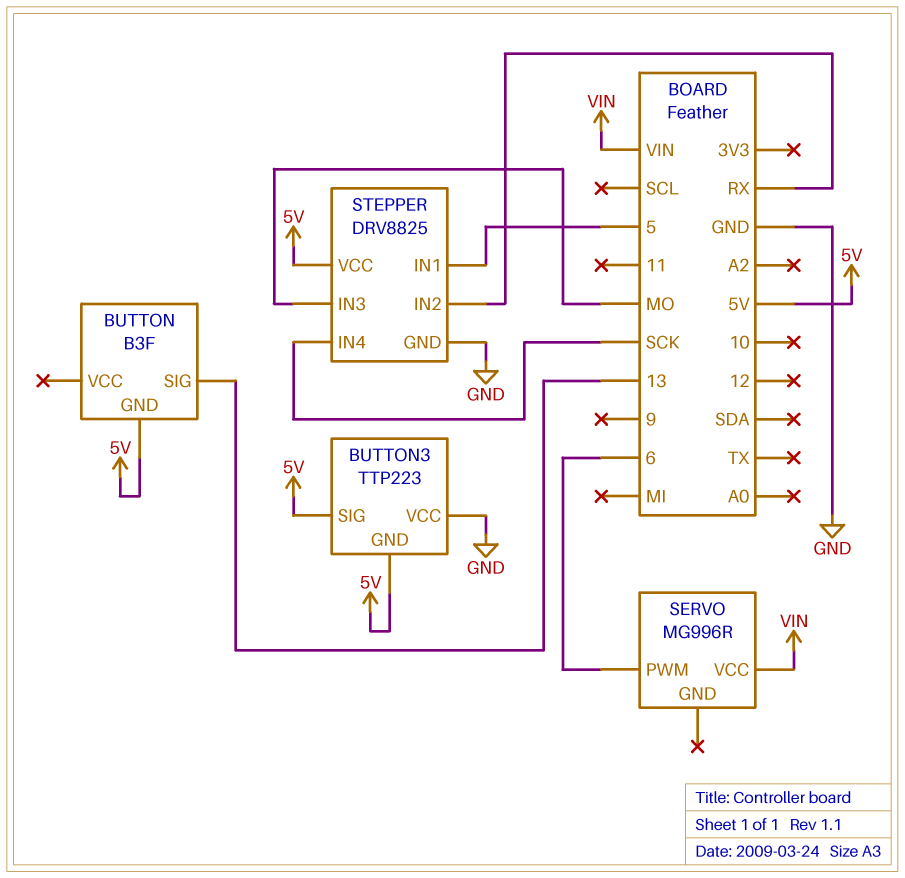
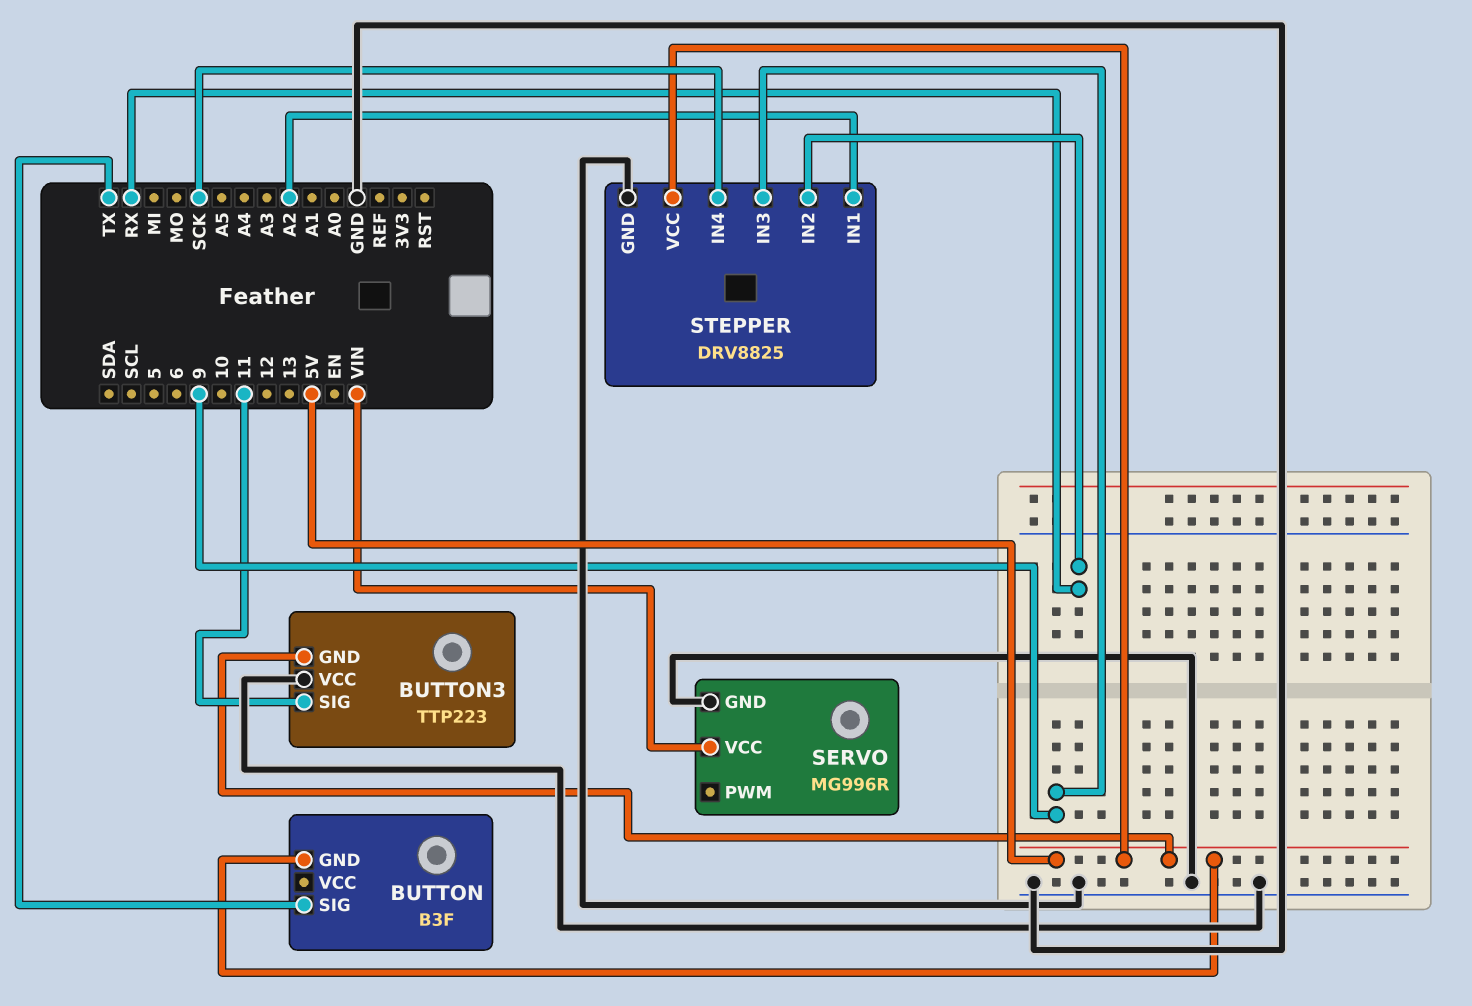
BUTTON pin SIG: 13 -> TX
BUTTON3 pin SIG: 5V -> 11
SERVO pin GND: none -> GND
SERVO pin PWM: 6 -> none
STEPPER pin IN1: 5 -> A2
STEPPER pin IN3: MO -> 9

